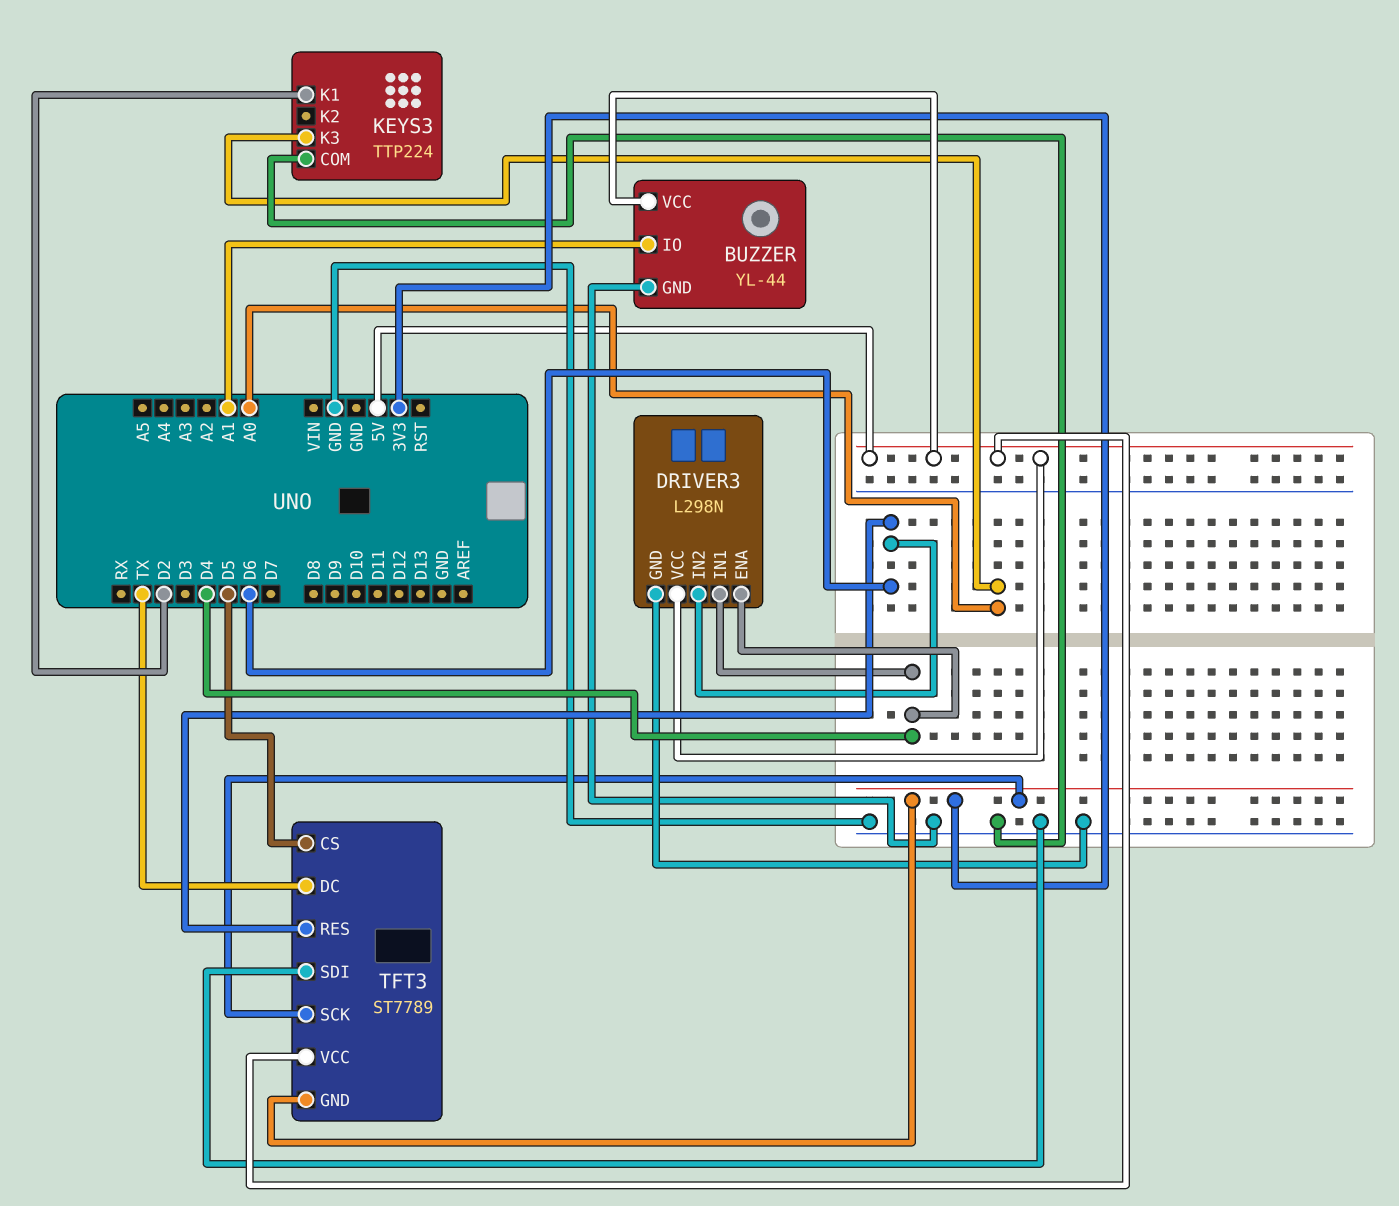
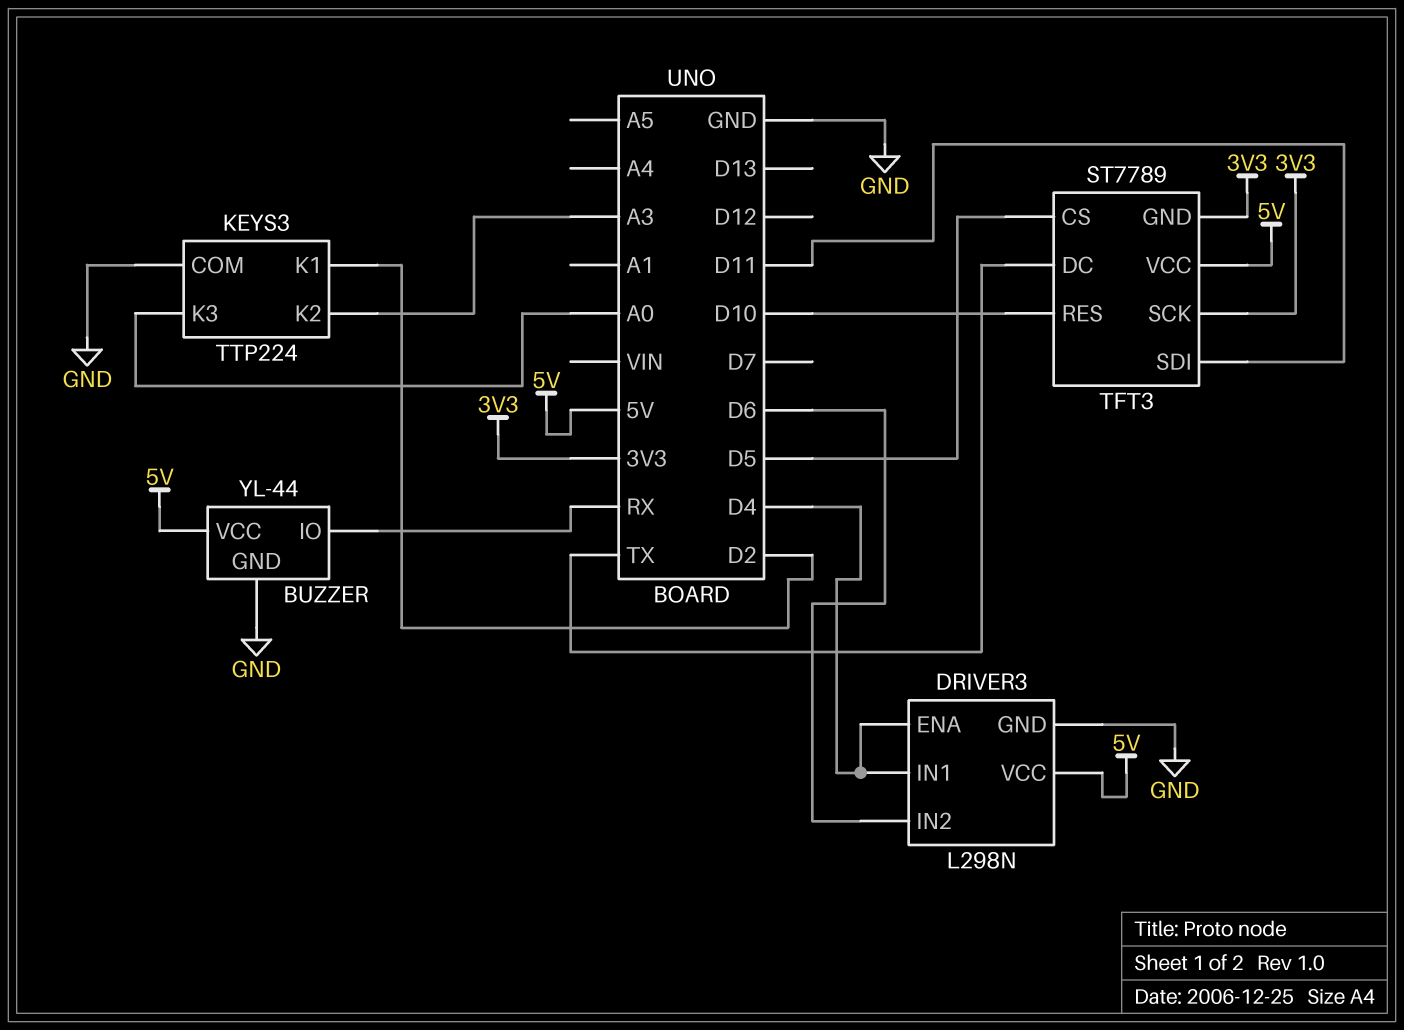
BUZZER pin IO: A1 -> RX
KEYS3 pin K2: none -> A3
TFT3 pin RES: D6 -> D10
TFT3 pin SDI: GND -> D11

